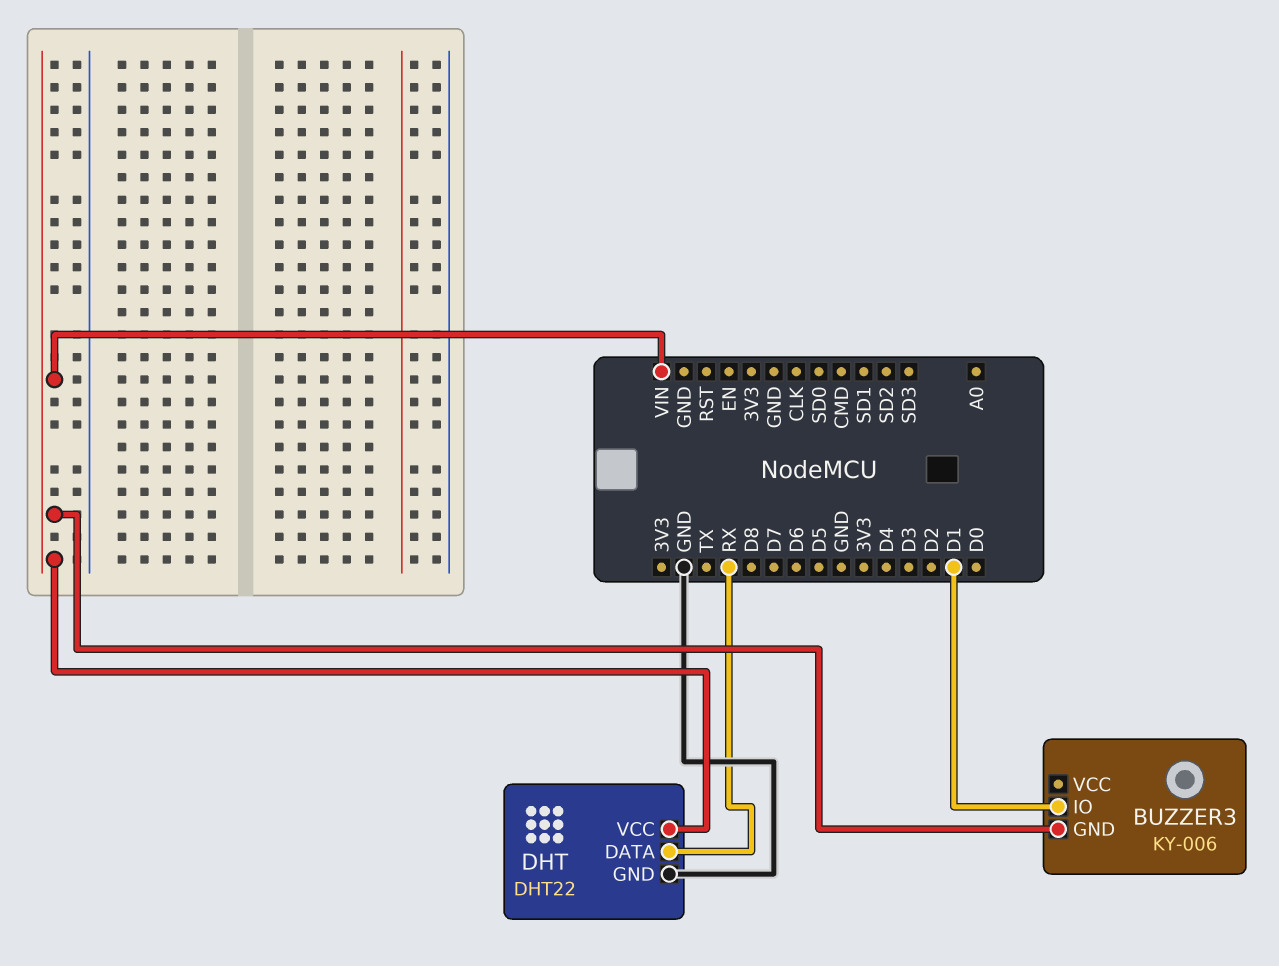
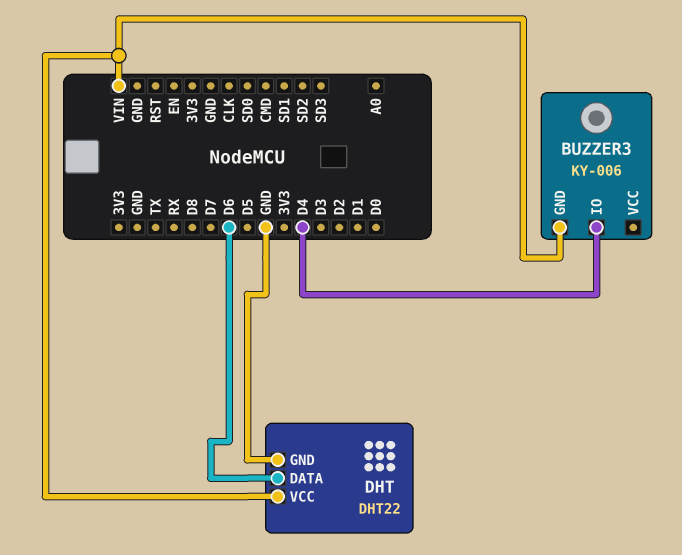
BUZZER3 pin IO: D1 -> D4
DHT pin DATA: RX -> D6

